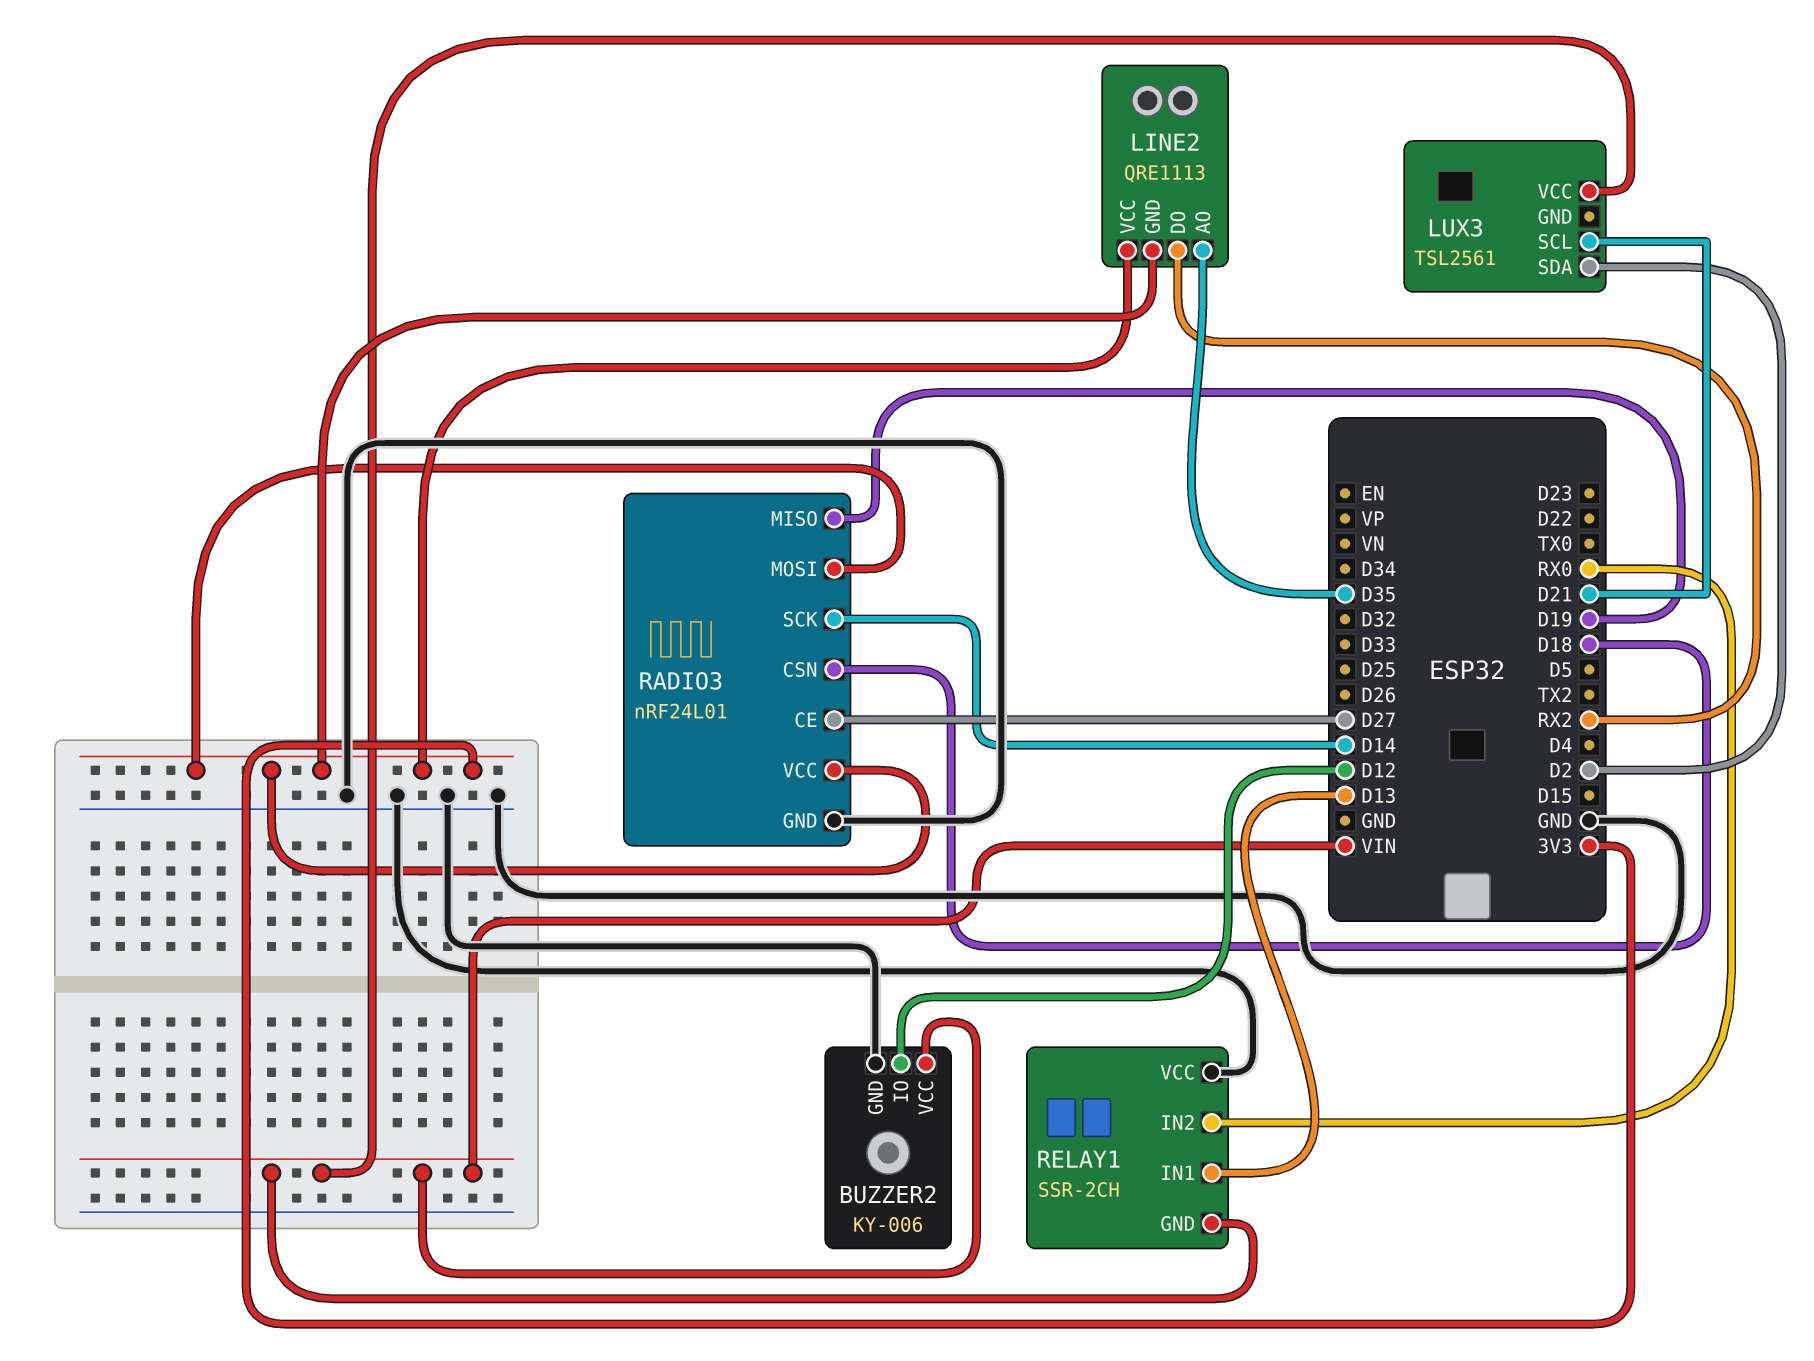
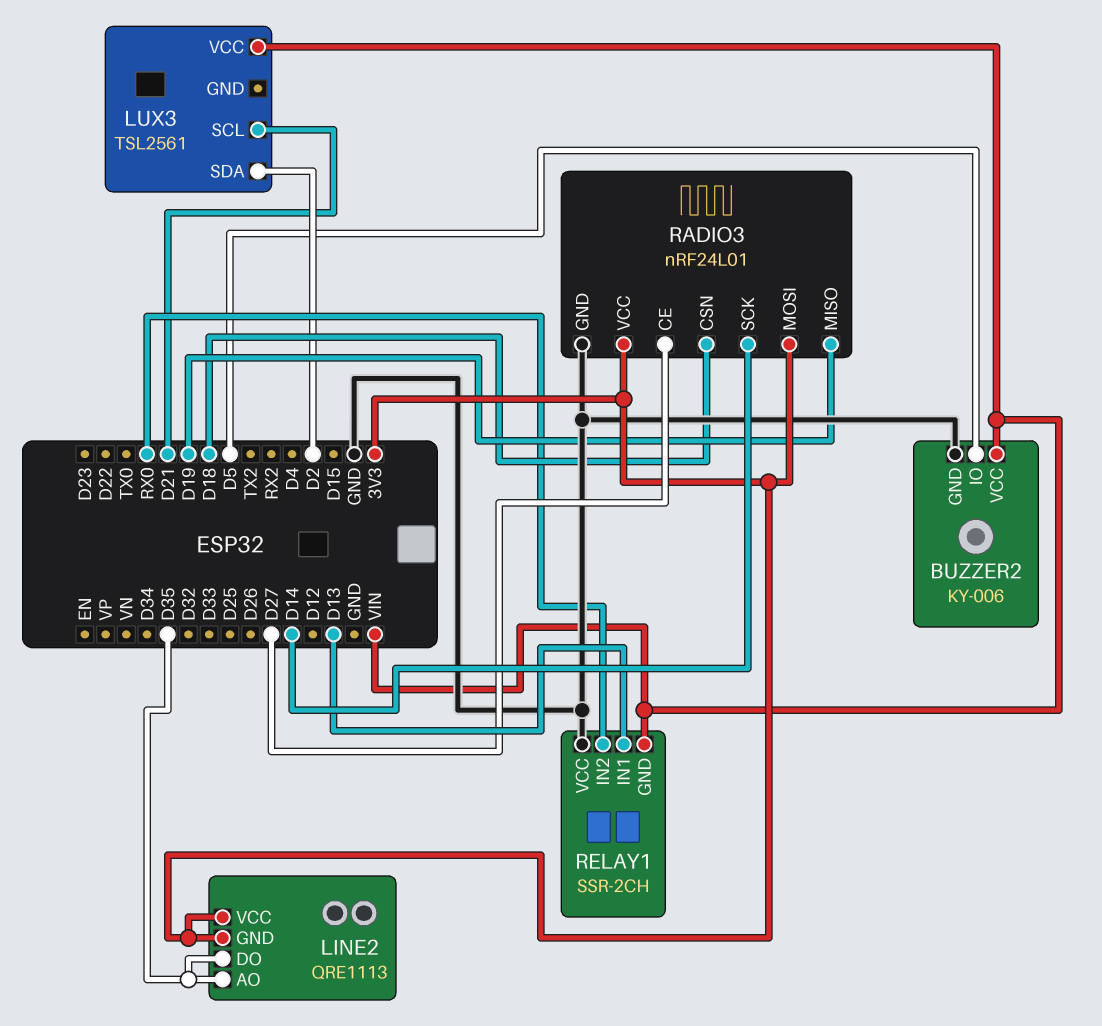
BUZZER2 pin IO: D12 -> D5
LINE2 pin DO: RX2 -> D35

